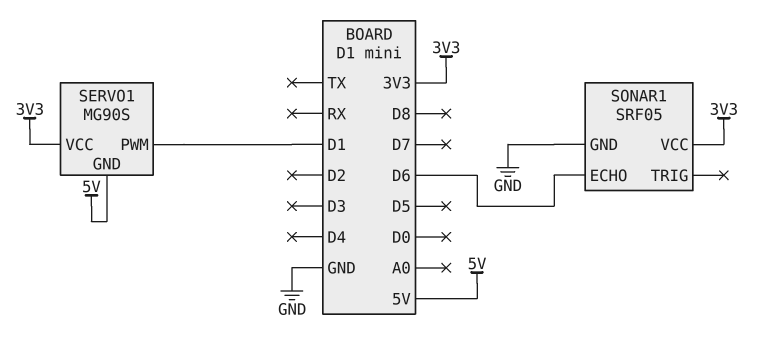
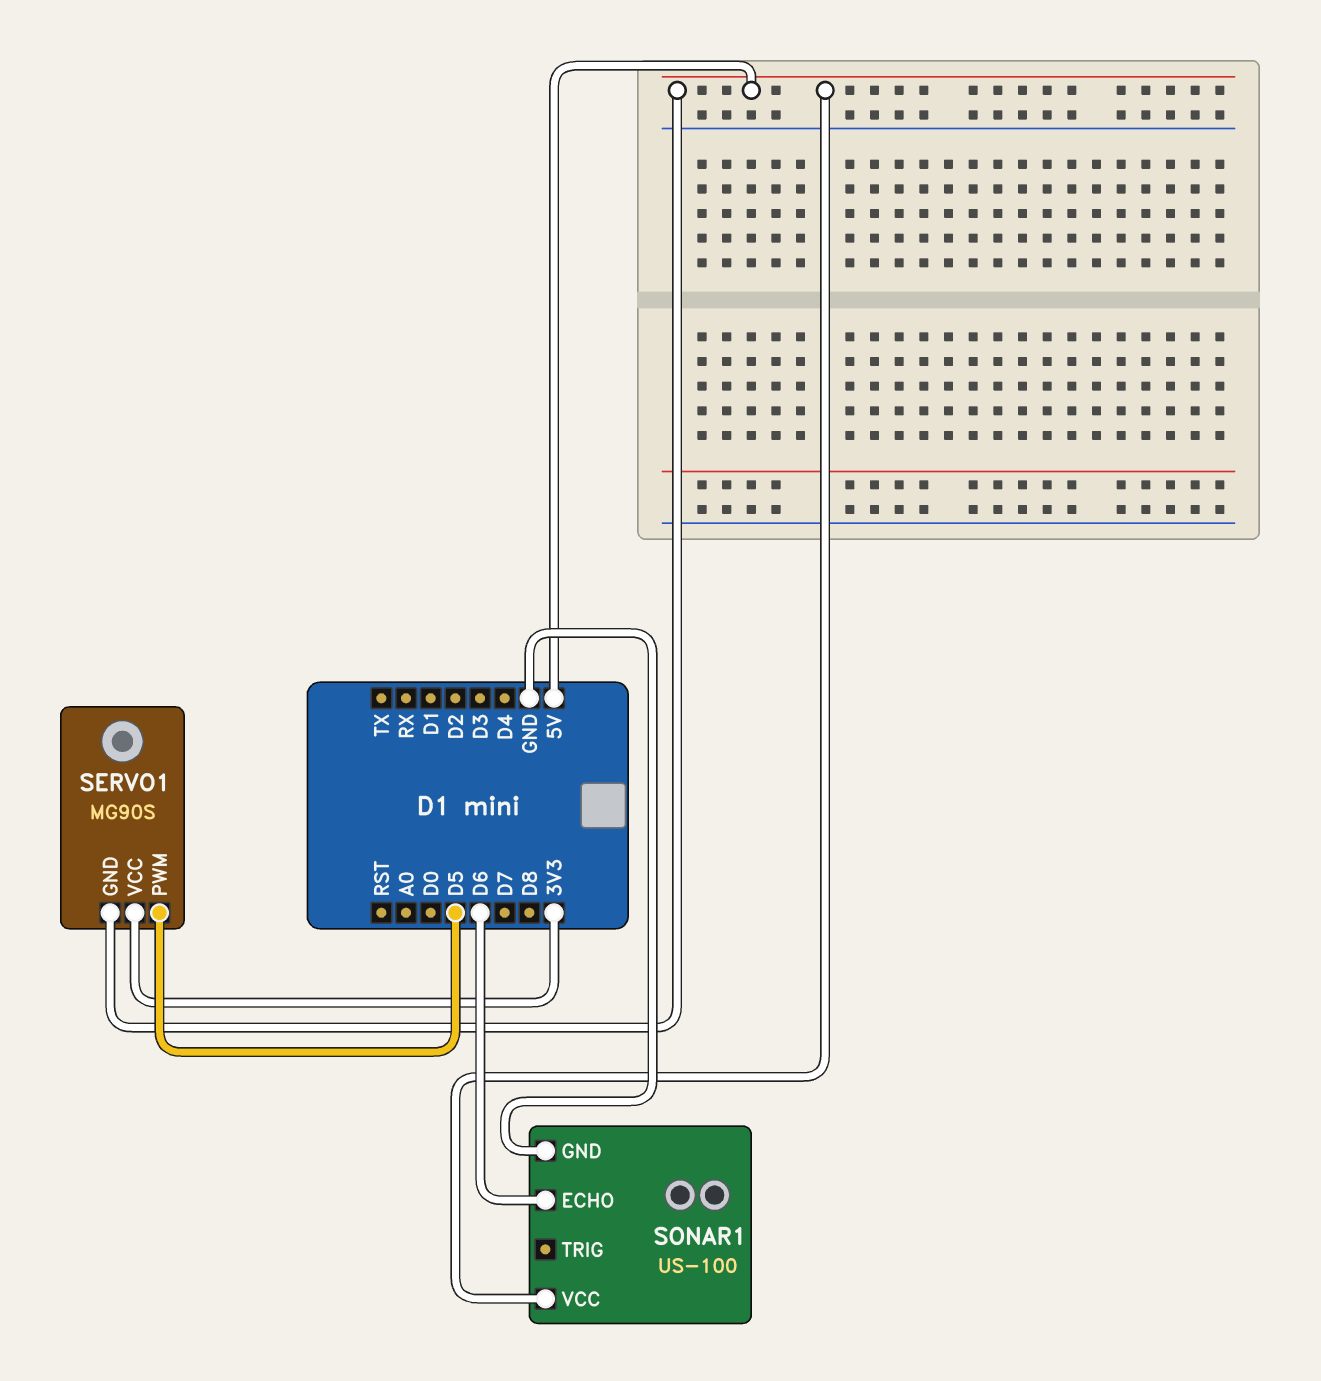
SERVO1 pin PWM: D1 -> D5
SONAR1: SRF05 -> US-100
SONAR1 pin VCC: 3V3 -> 5V

